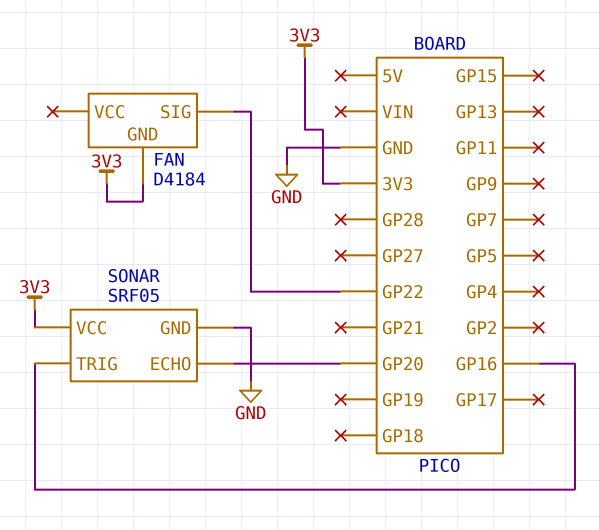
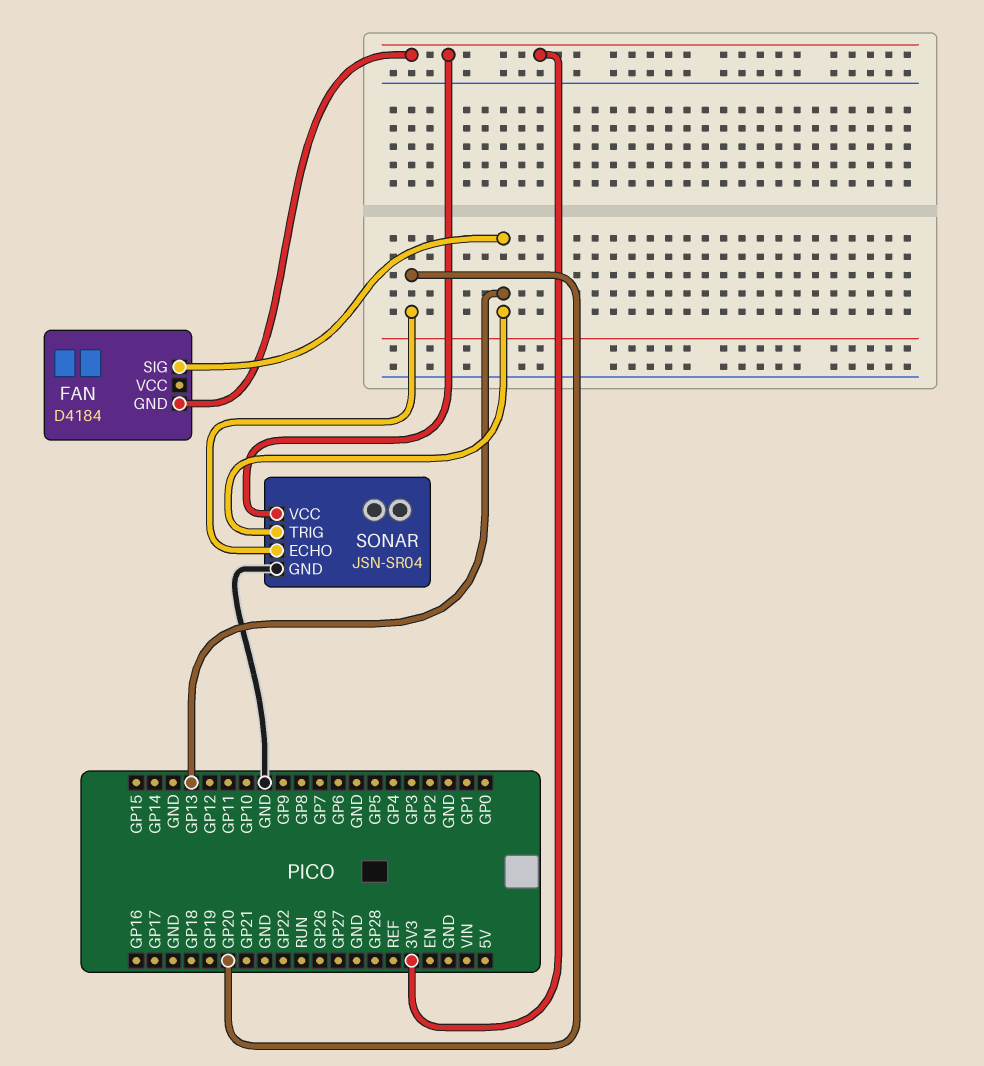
FAN pin SIG: GP22 -> GP13
SONAR: SRF05 -> JSN-SR04
SONAR pin TRIG: GP16 -> GP13

